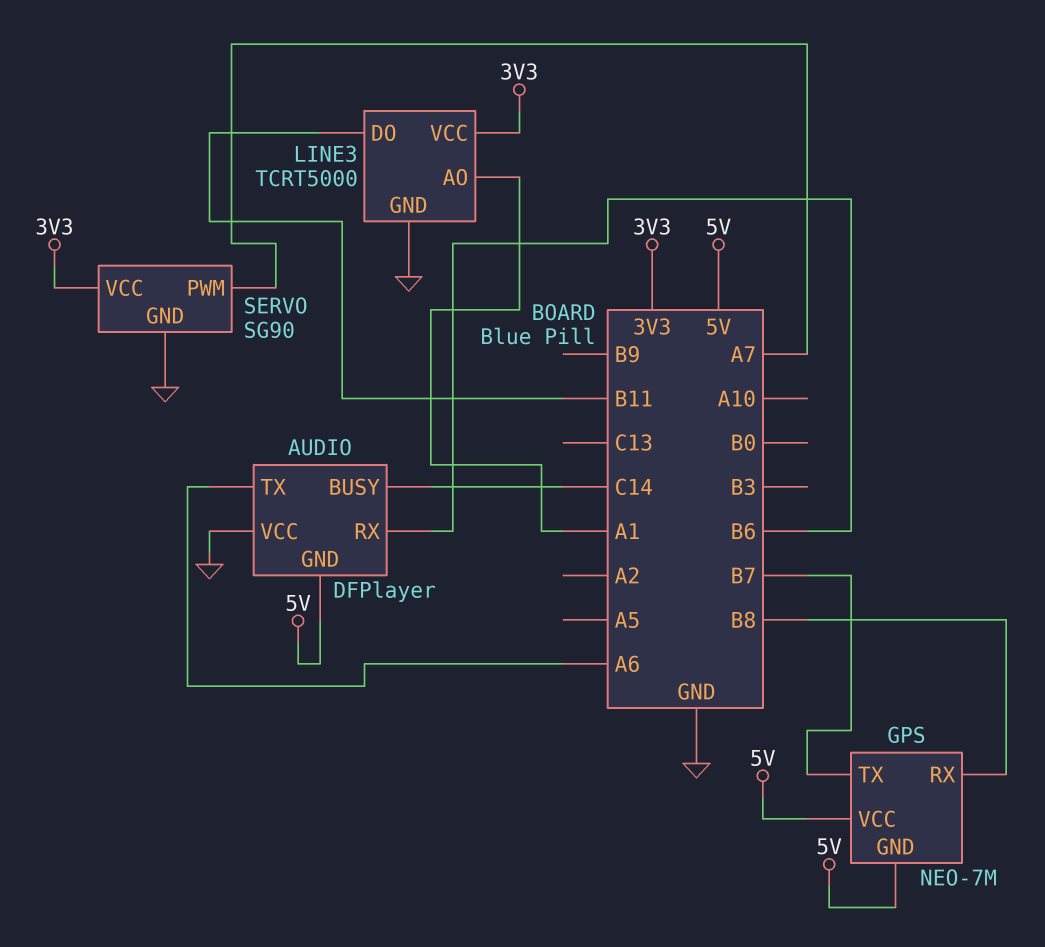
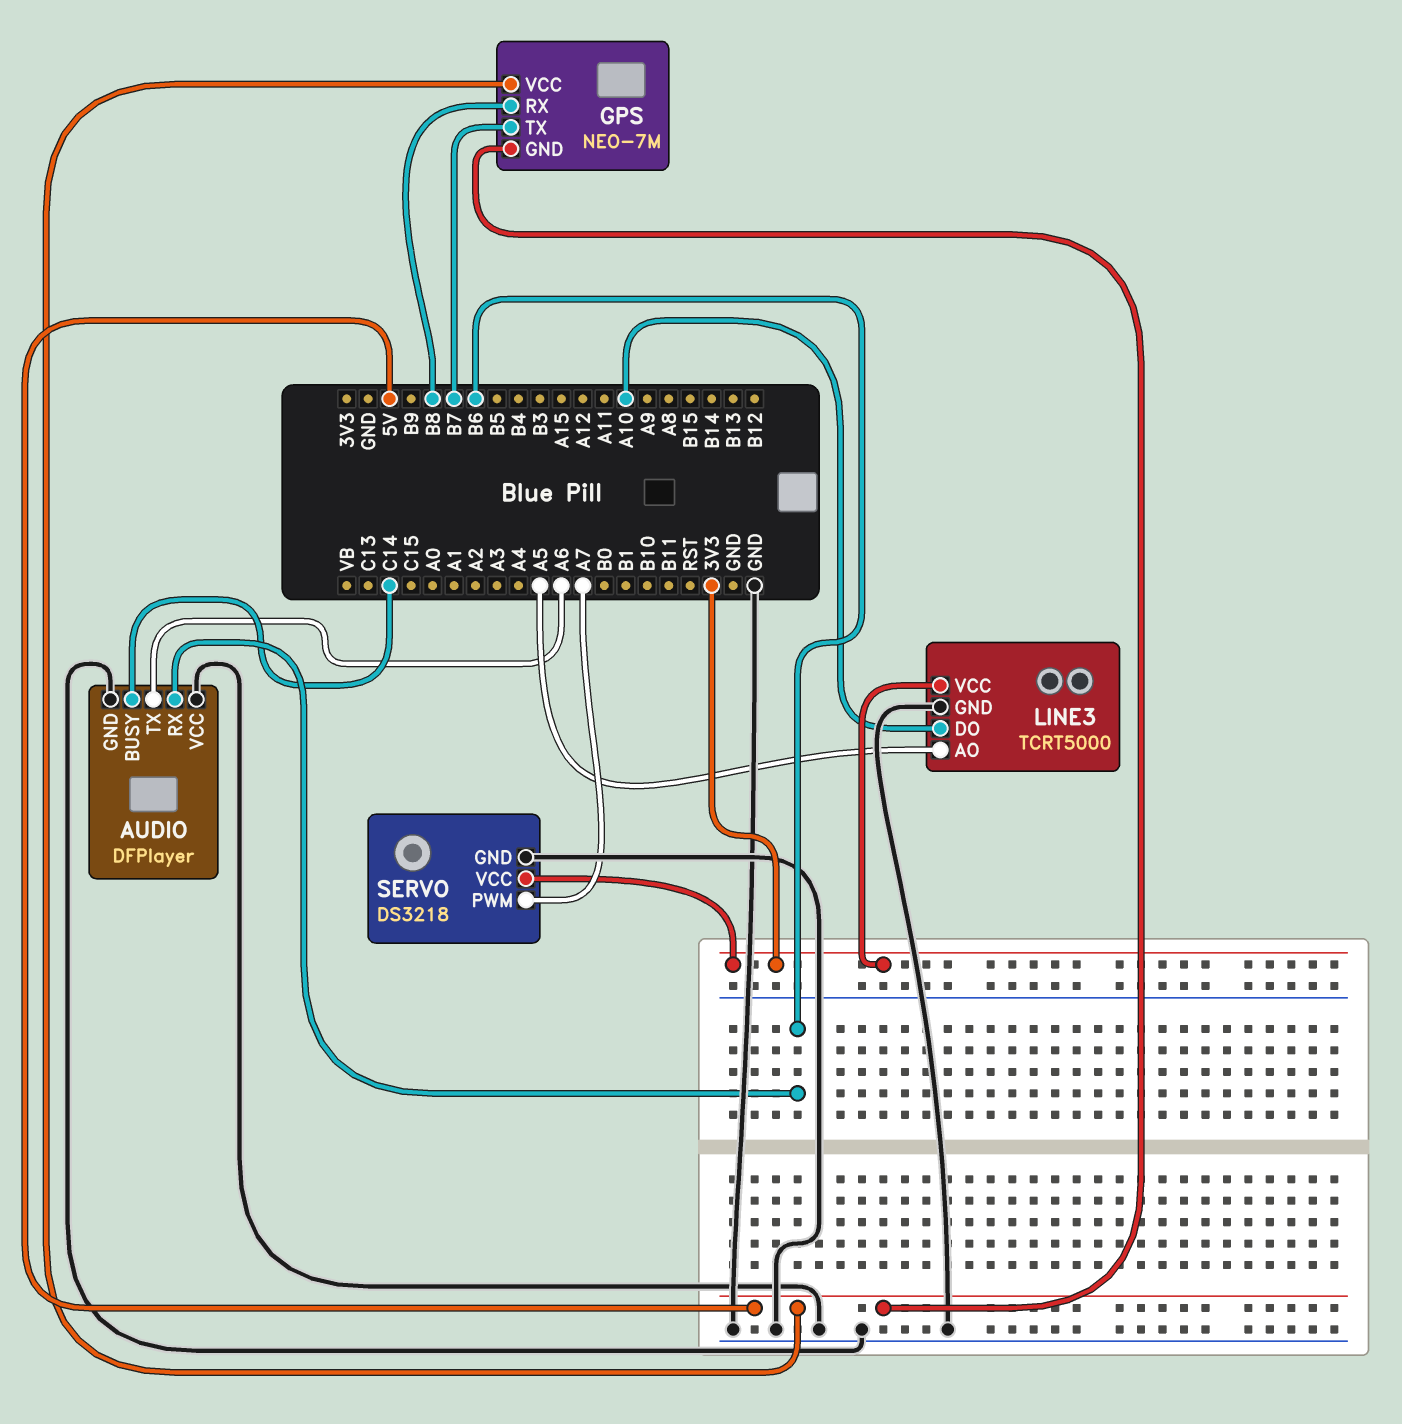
AUDIO pin GND: 5V -> GND
LINE3 pin AO: A1 -> A5
LINE3 pin DO: B11 -> A10
SERVO: SG90 -> DS3218

